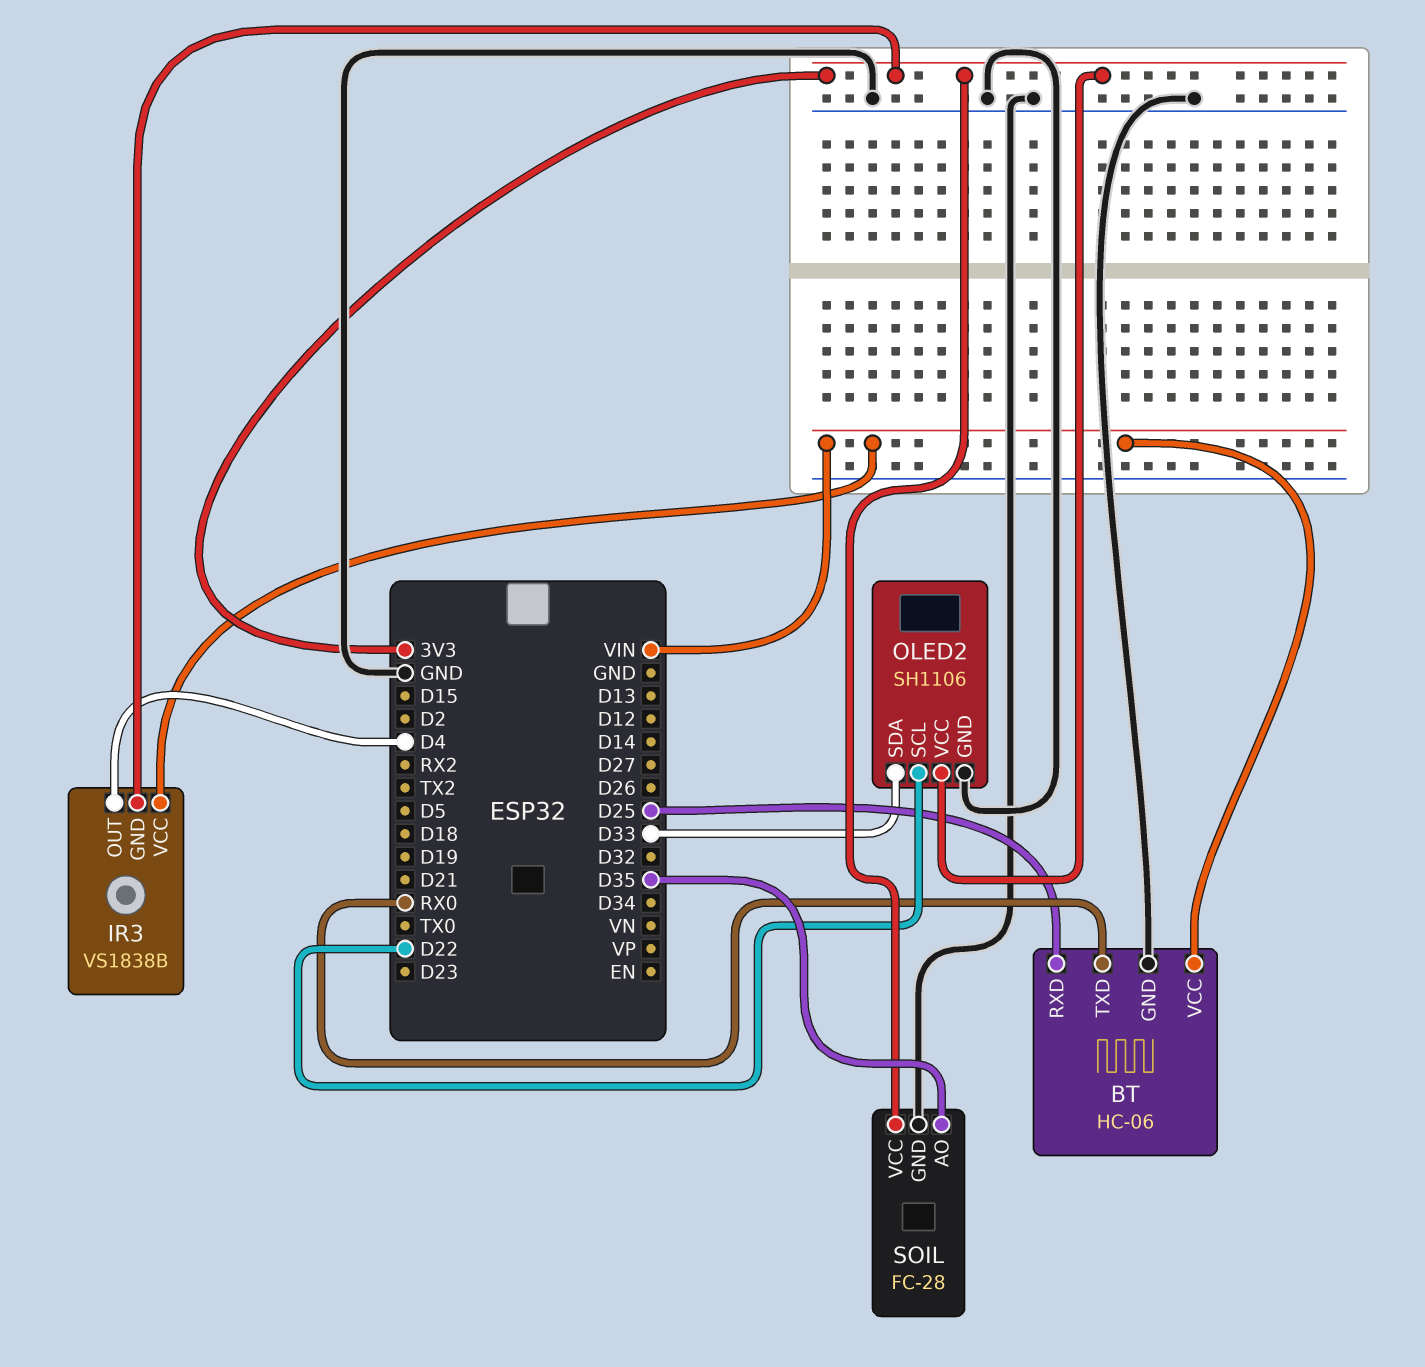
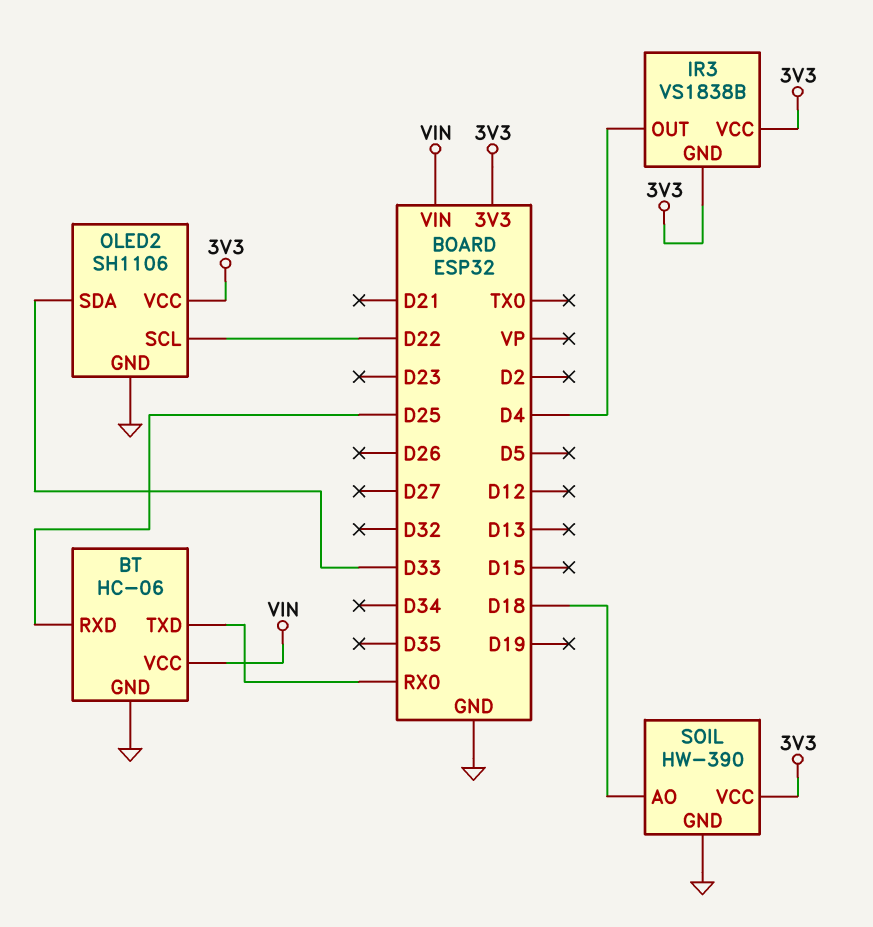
IR3 pin VCC: VIN -> 3V3
SOIL: FC-28 -> HW-390
SOIL pin AO: D35 -> D18

